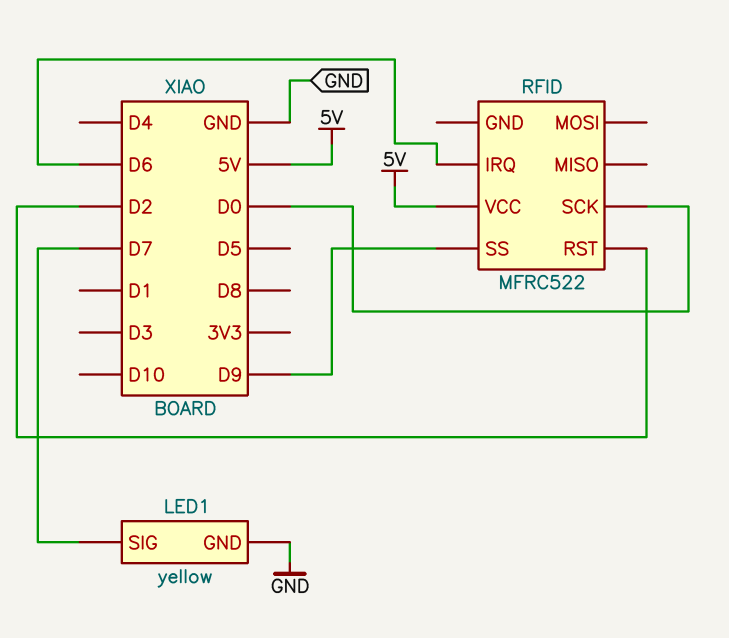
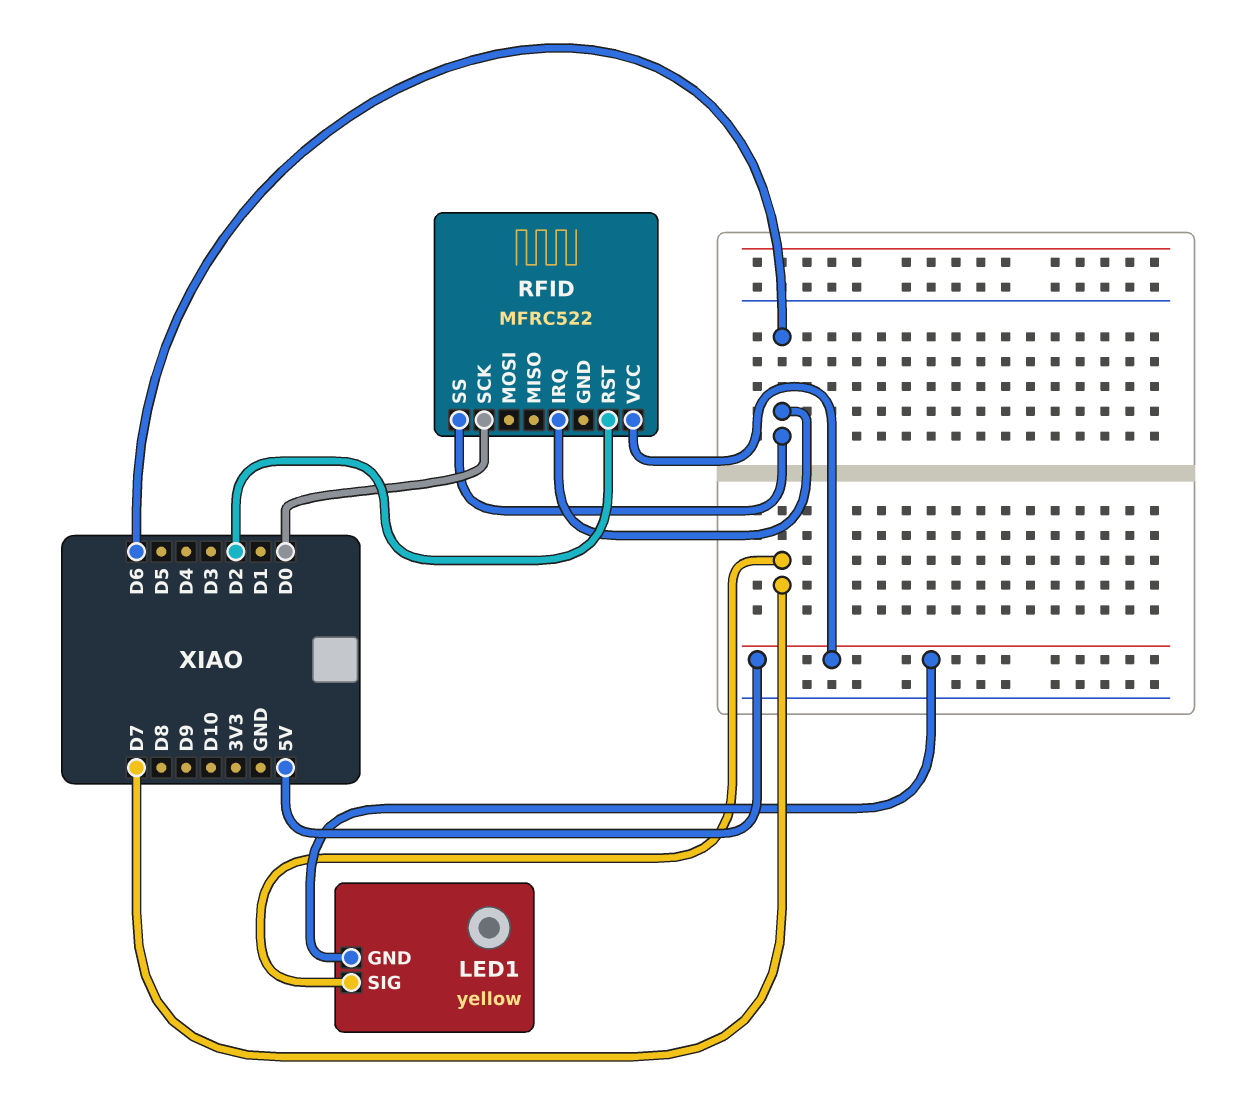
LED1 pin GND: GND -> 5V
RFID pin SS: D9 -> D6

